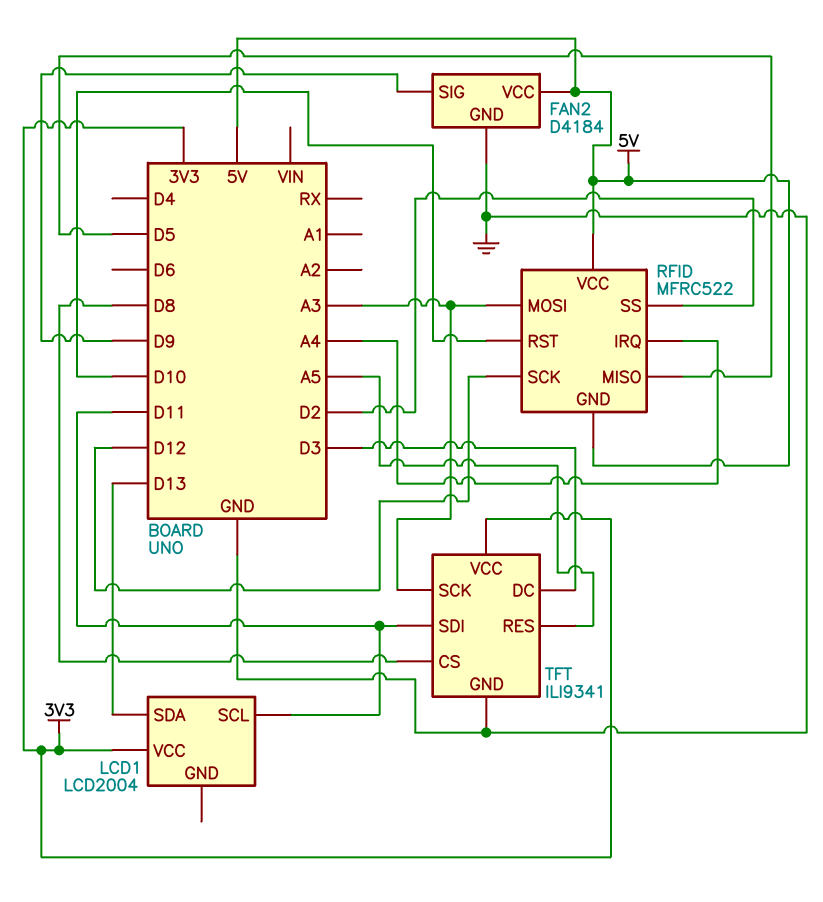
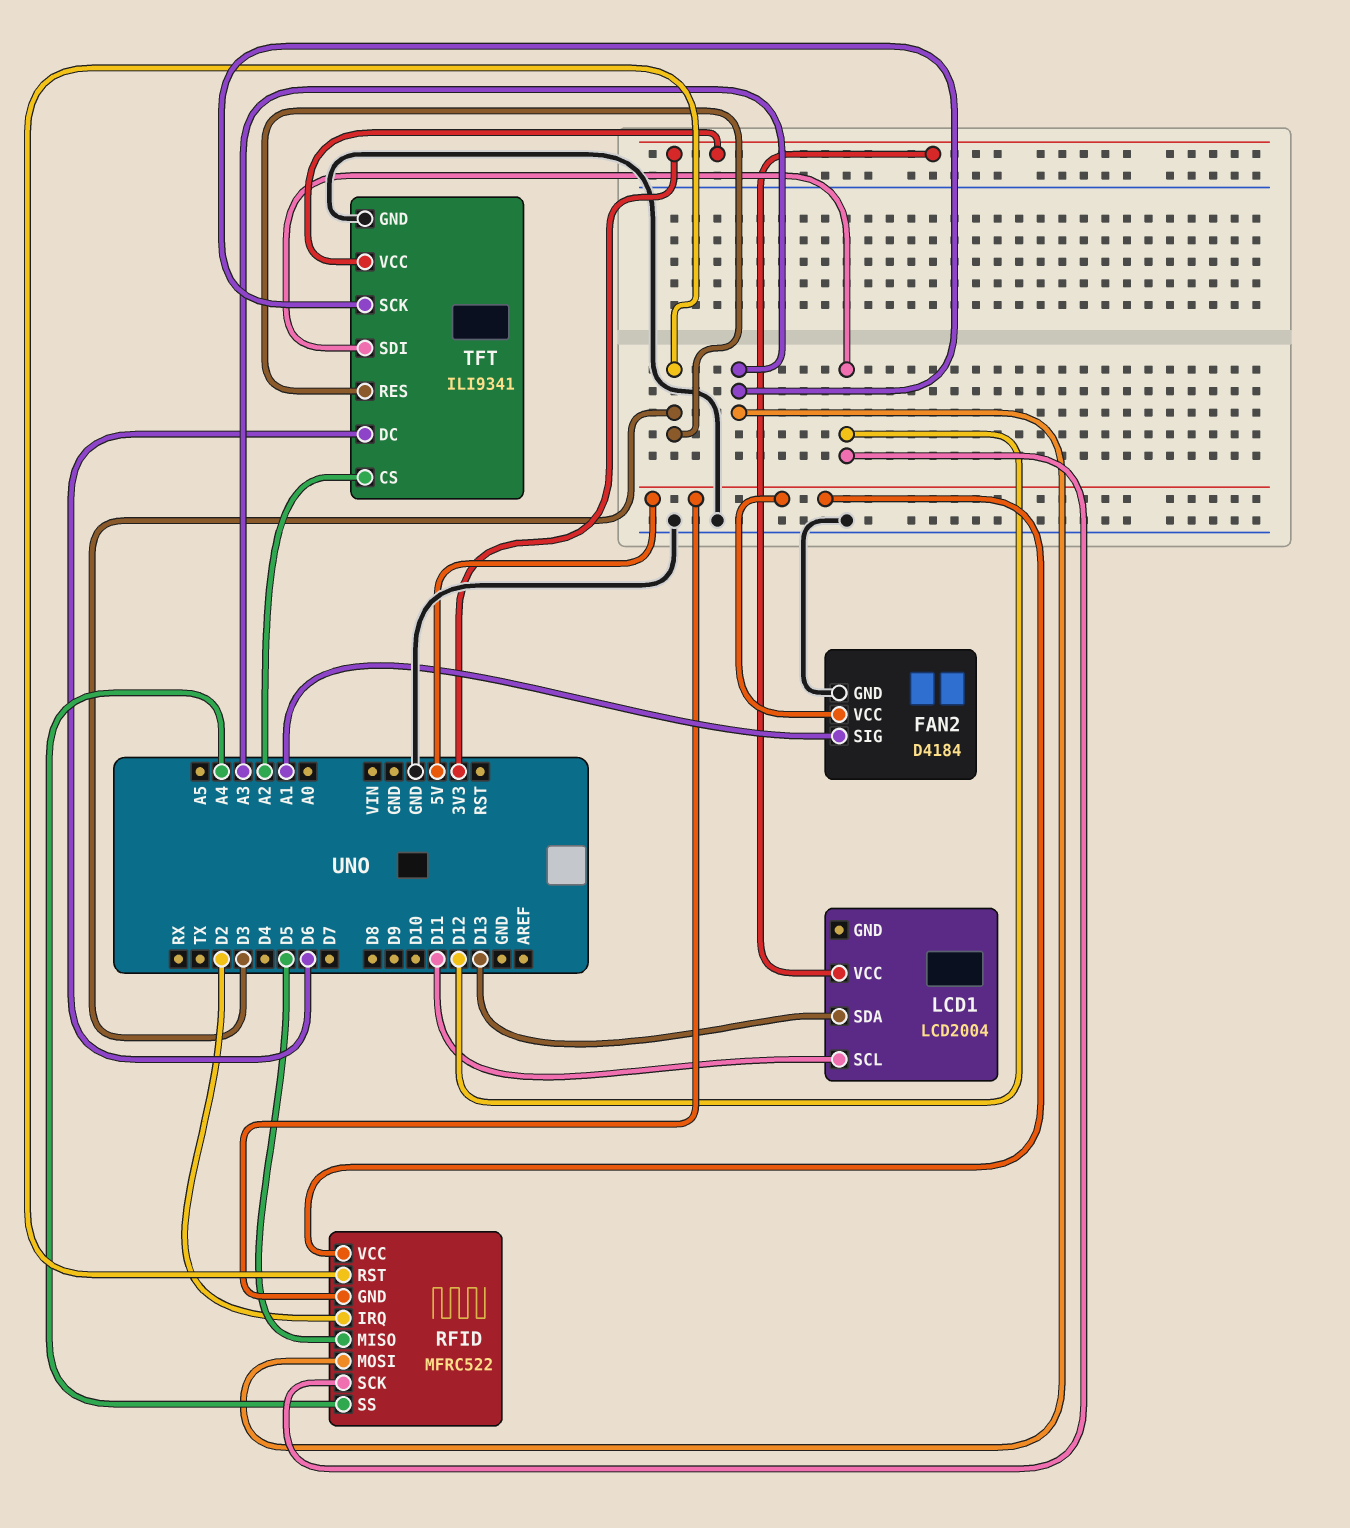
FAN2 pin SIG: D9 -> A1
RFID pin IRQ: A4 -> D2
RFID pin RST: D10 -> D3
RFID pin SS: D2 -> A4
TFT pin CS: D8 -> A2
TFT pin DC: D3 -> D6
TFT pin RES: A5 -> D3
TFT pin SDI: D11 -> D12

